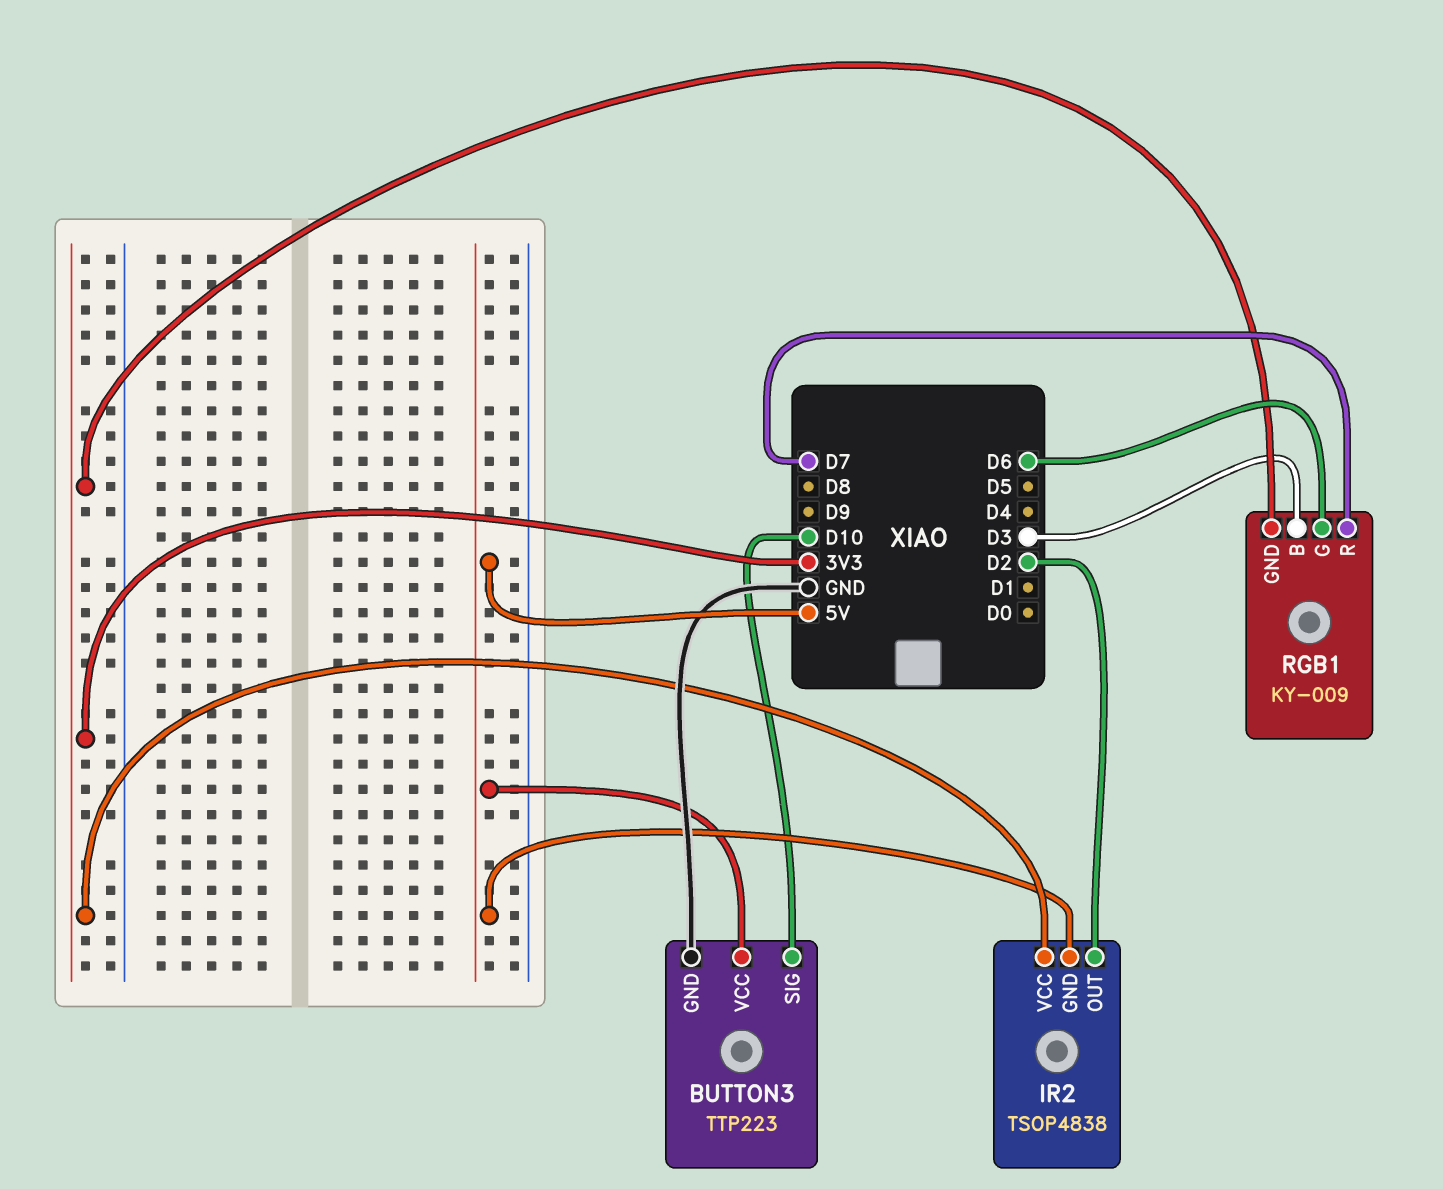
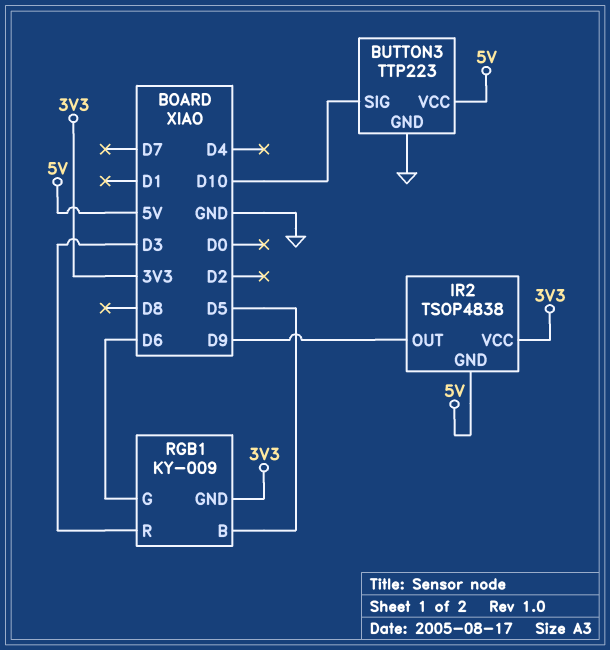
IR2 pin OUT: D2 -> D9
RGB1 pin B: D3 -> D5
RGB1 pin R: D7 -> D3

